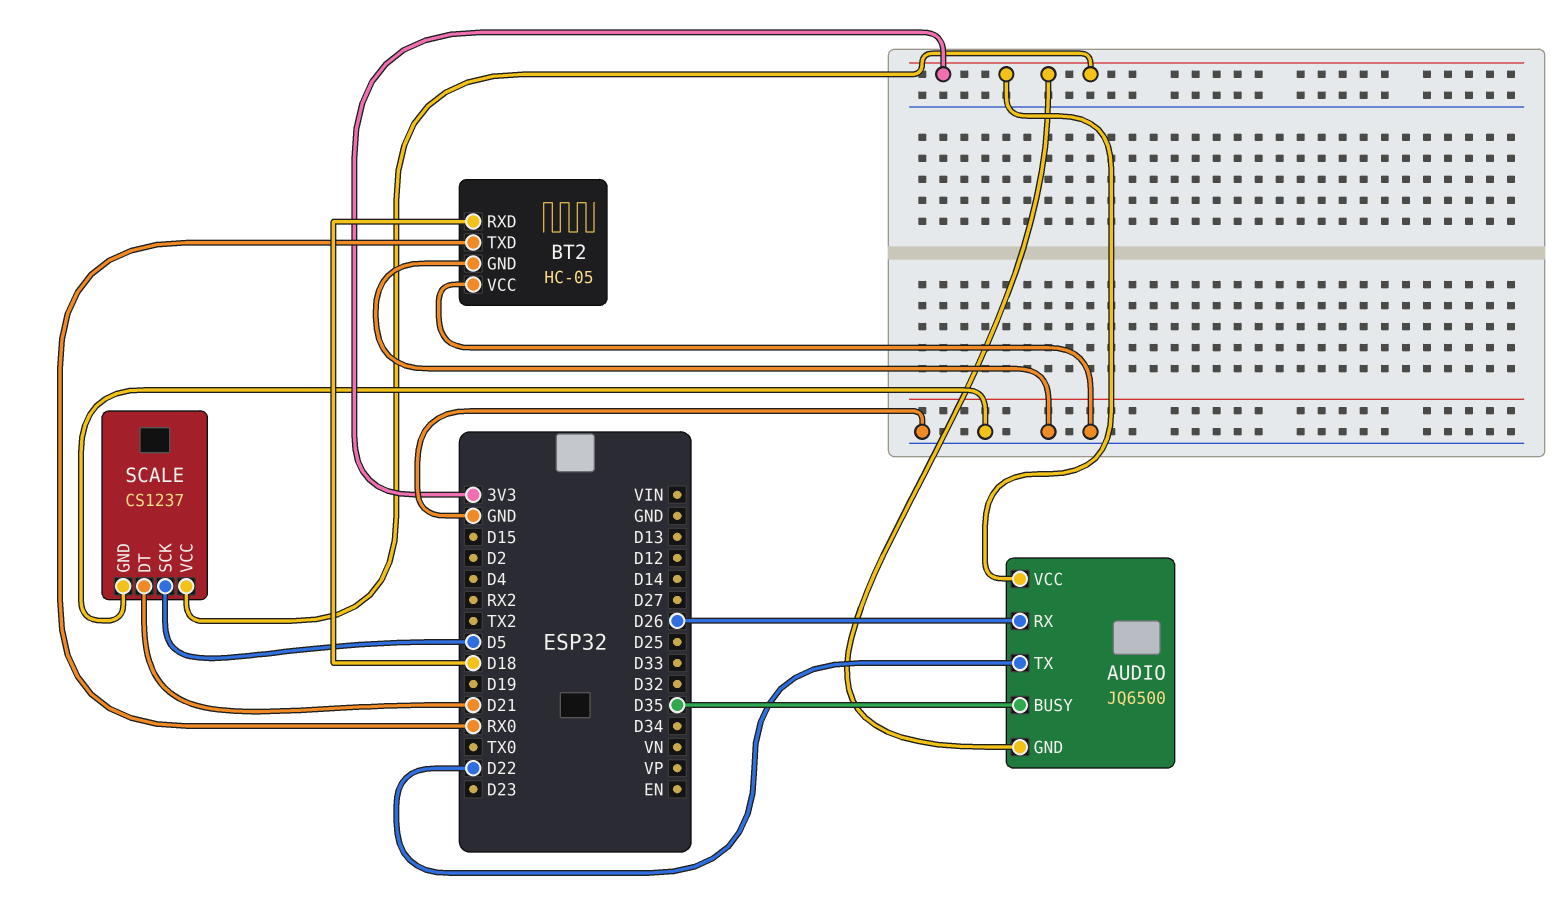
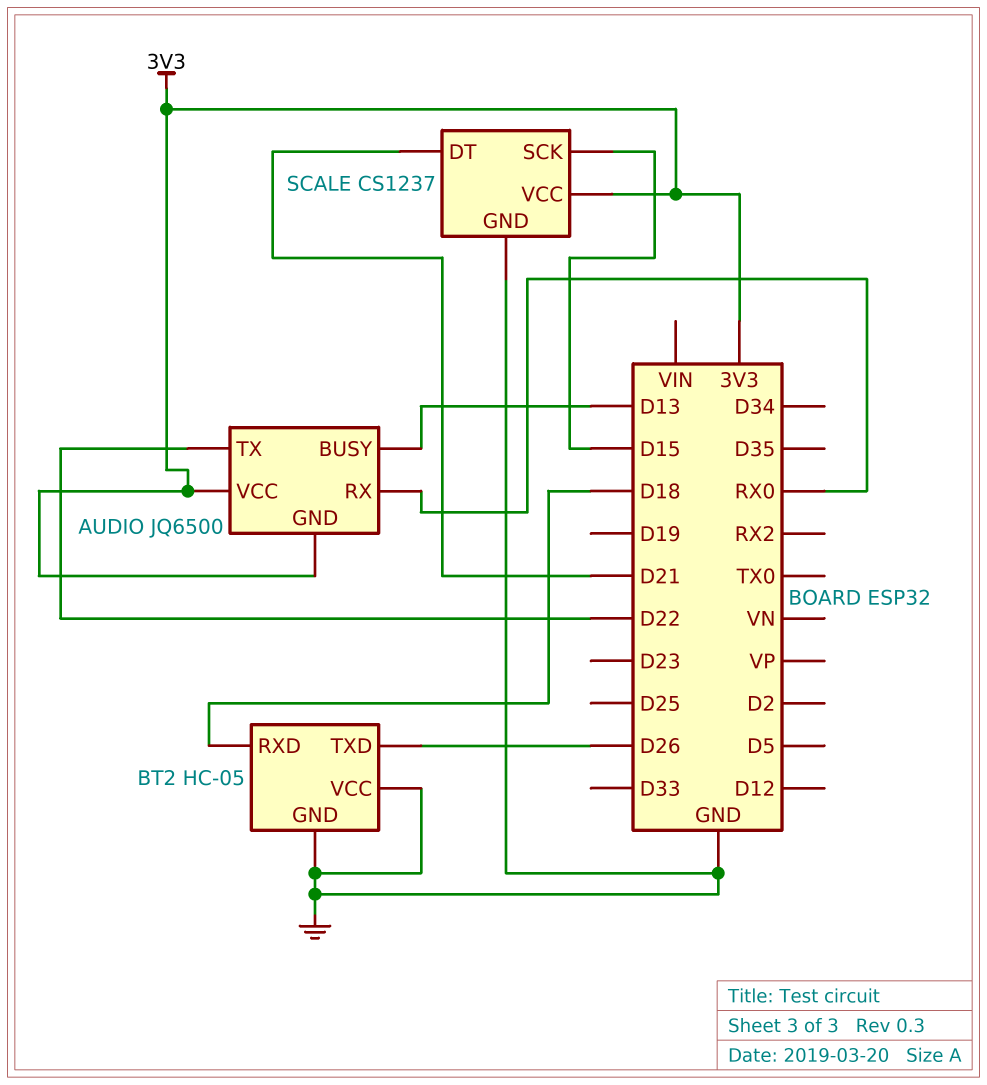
AUDIO pin BUSY: D35 -> D13
AUDIO pin RX: D26 -> RX0
BT2 pin TXD: RX0 -> D26
SCALE pin SCK: D5 -> D15

